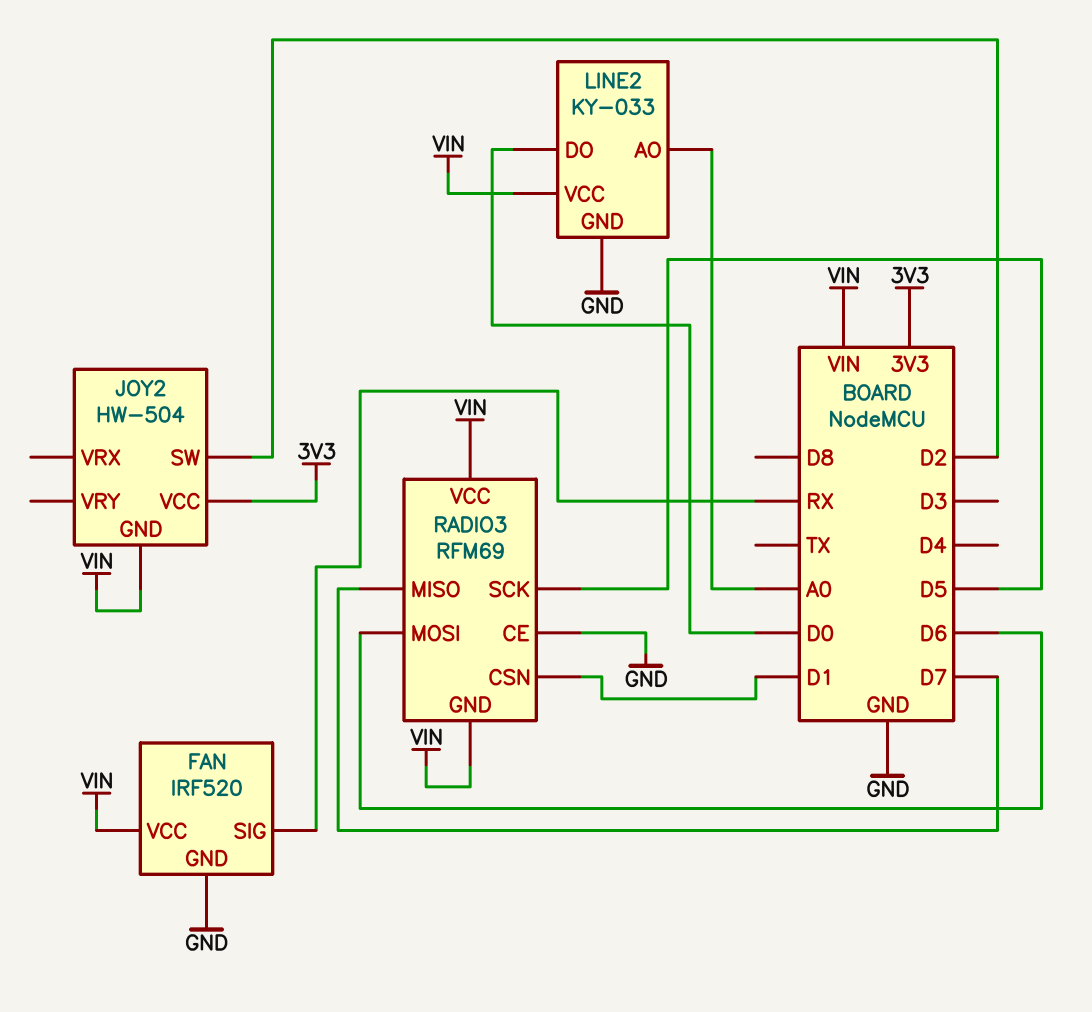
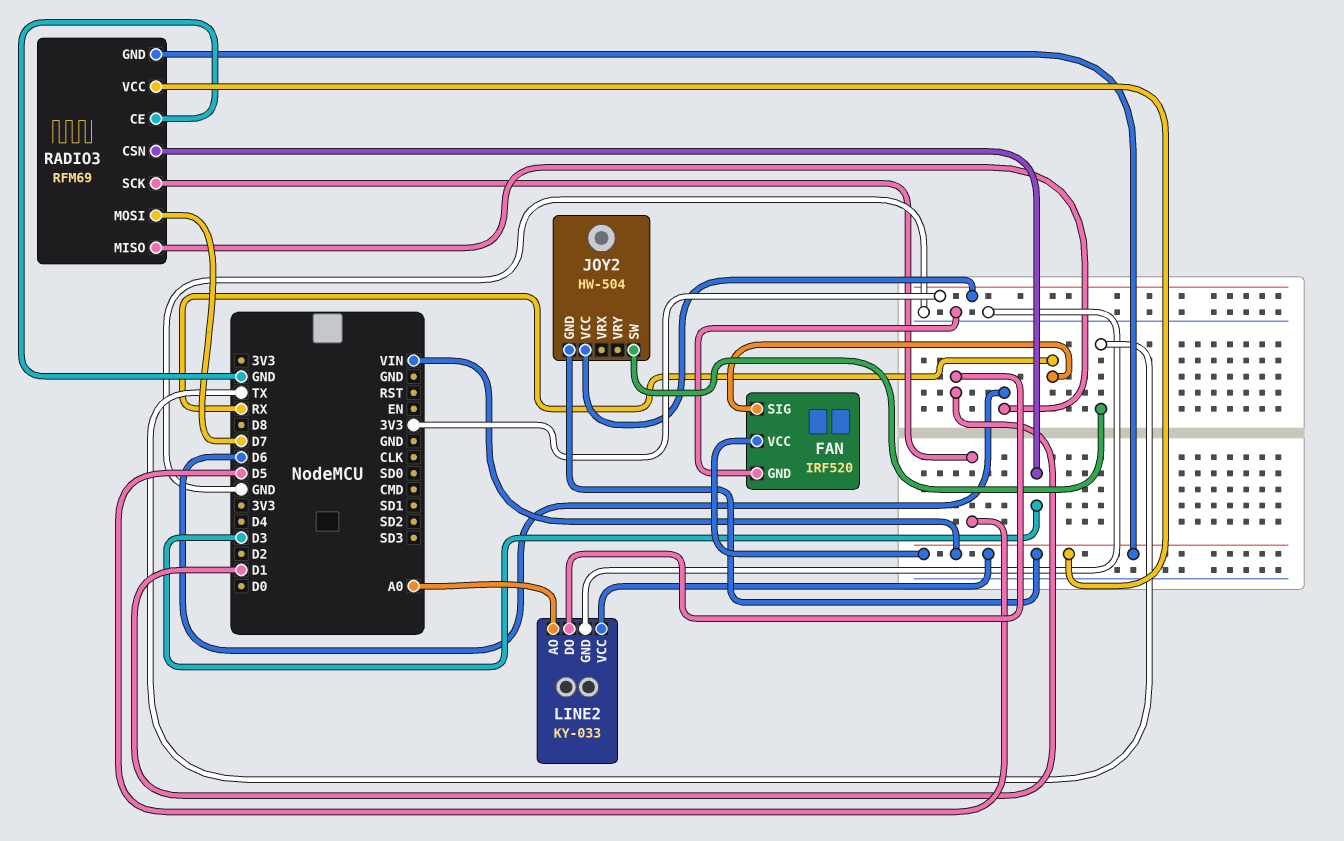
JOY2 pin SW: D2 -> TX
LINE2 pin DO: D0 -> D1
RADIO3 pin CSN: D1 -> D3
RADIO3 pin MISO: D7 -> D6
RADIO3 pin MOSI: D6 -> D7

